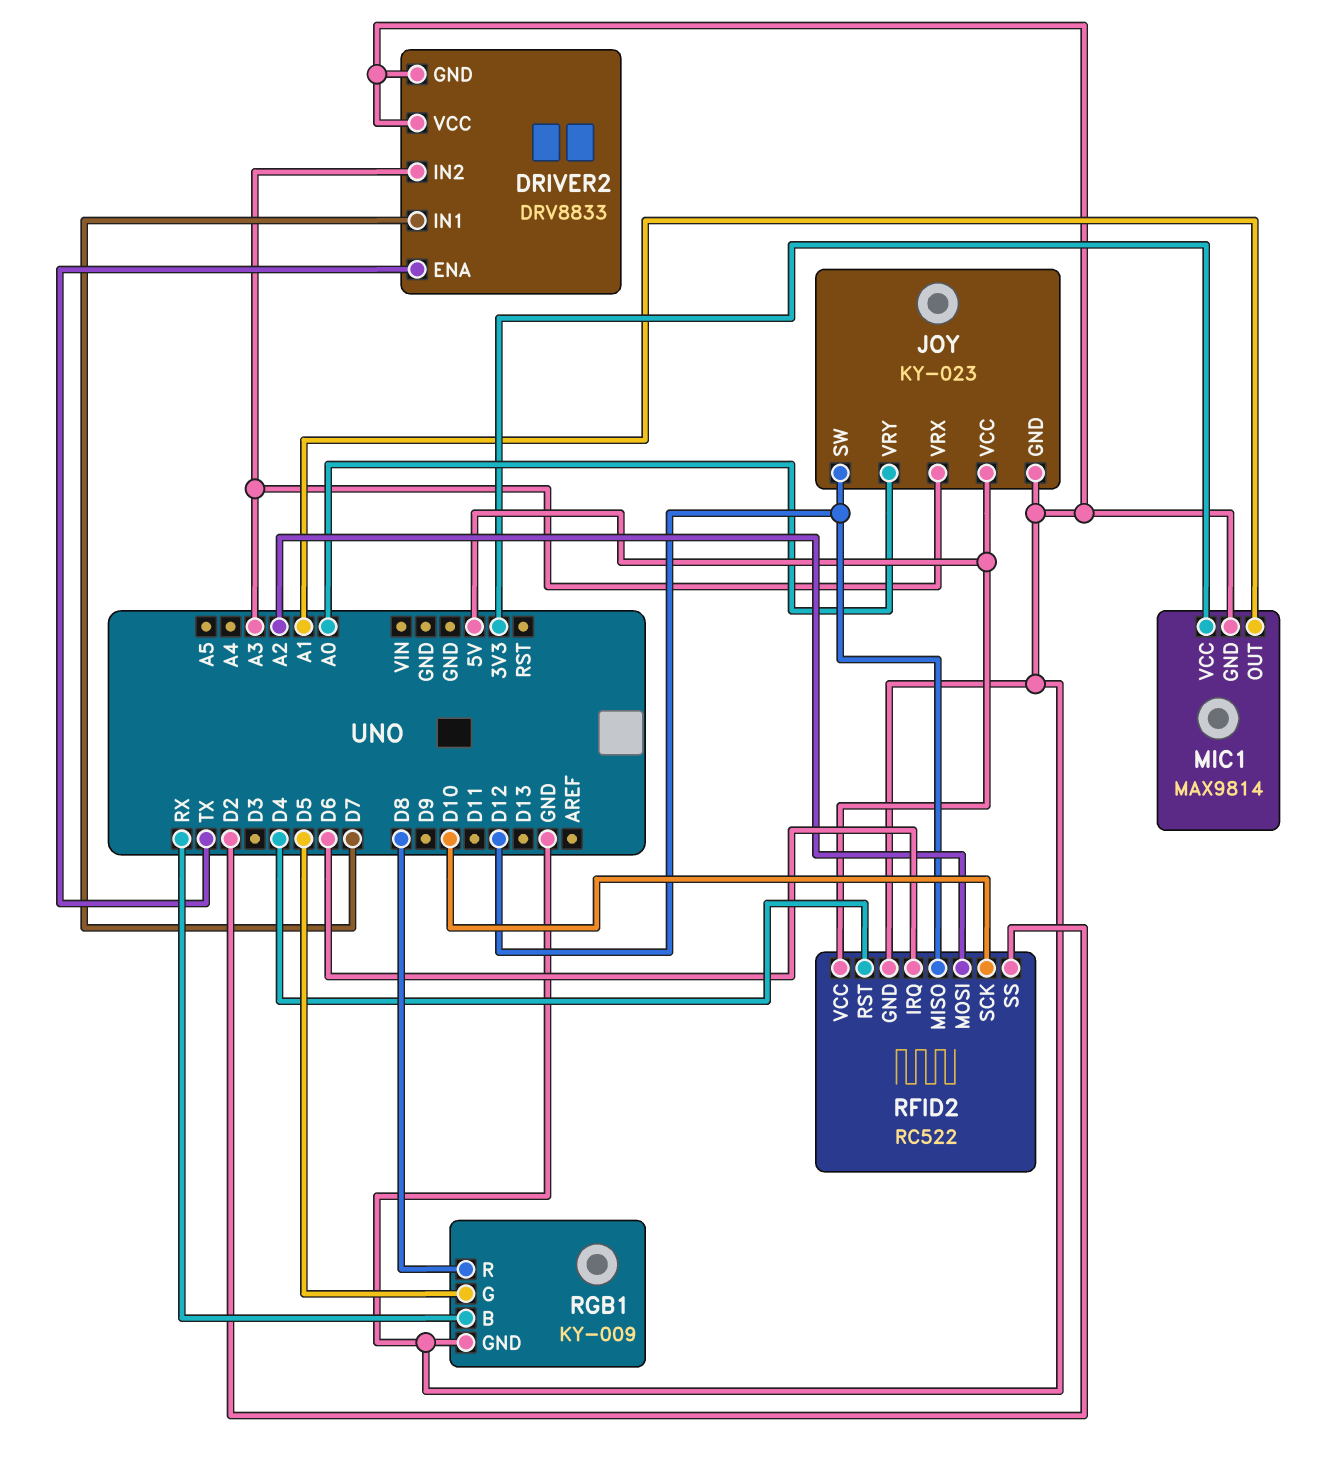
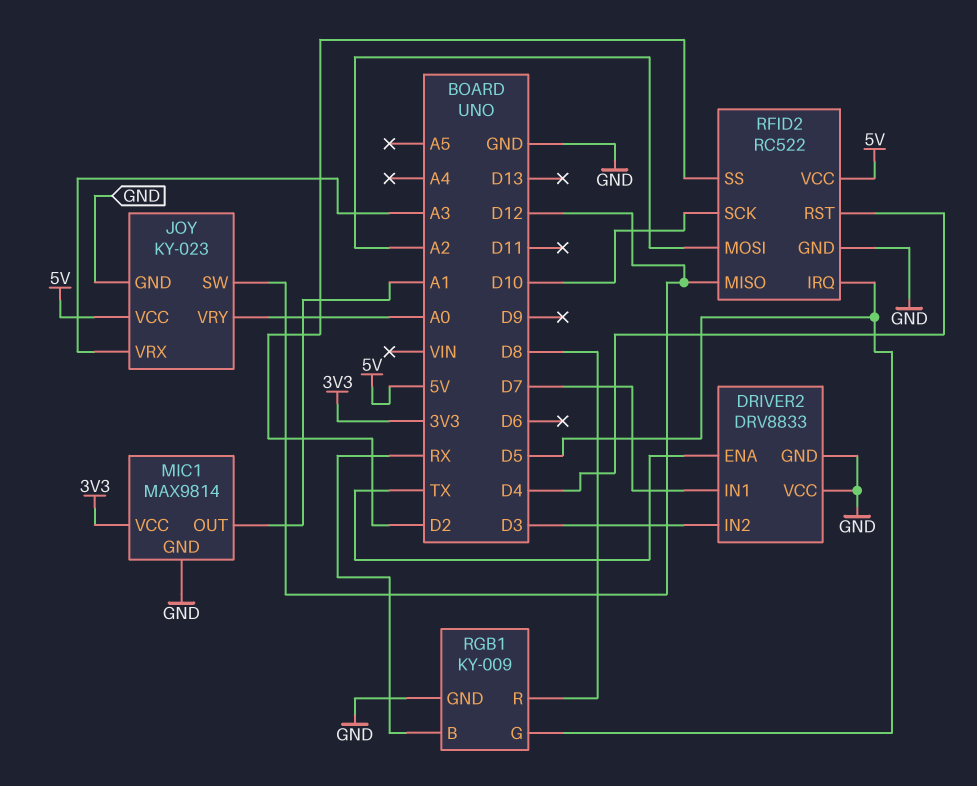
DRIVER2 pin IN2: A3 -> D3
RFID2 pin IRQ: D6 -> D5

